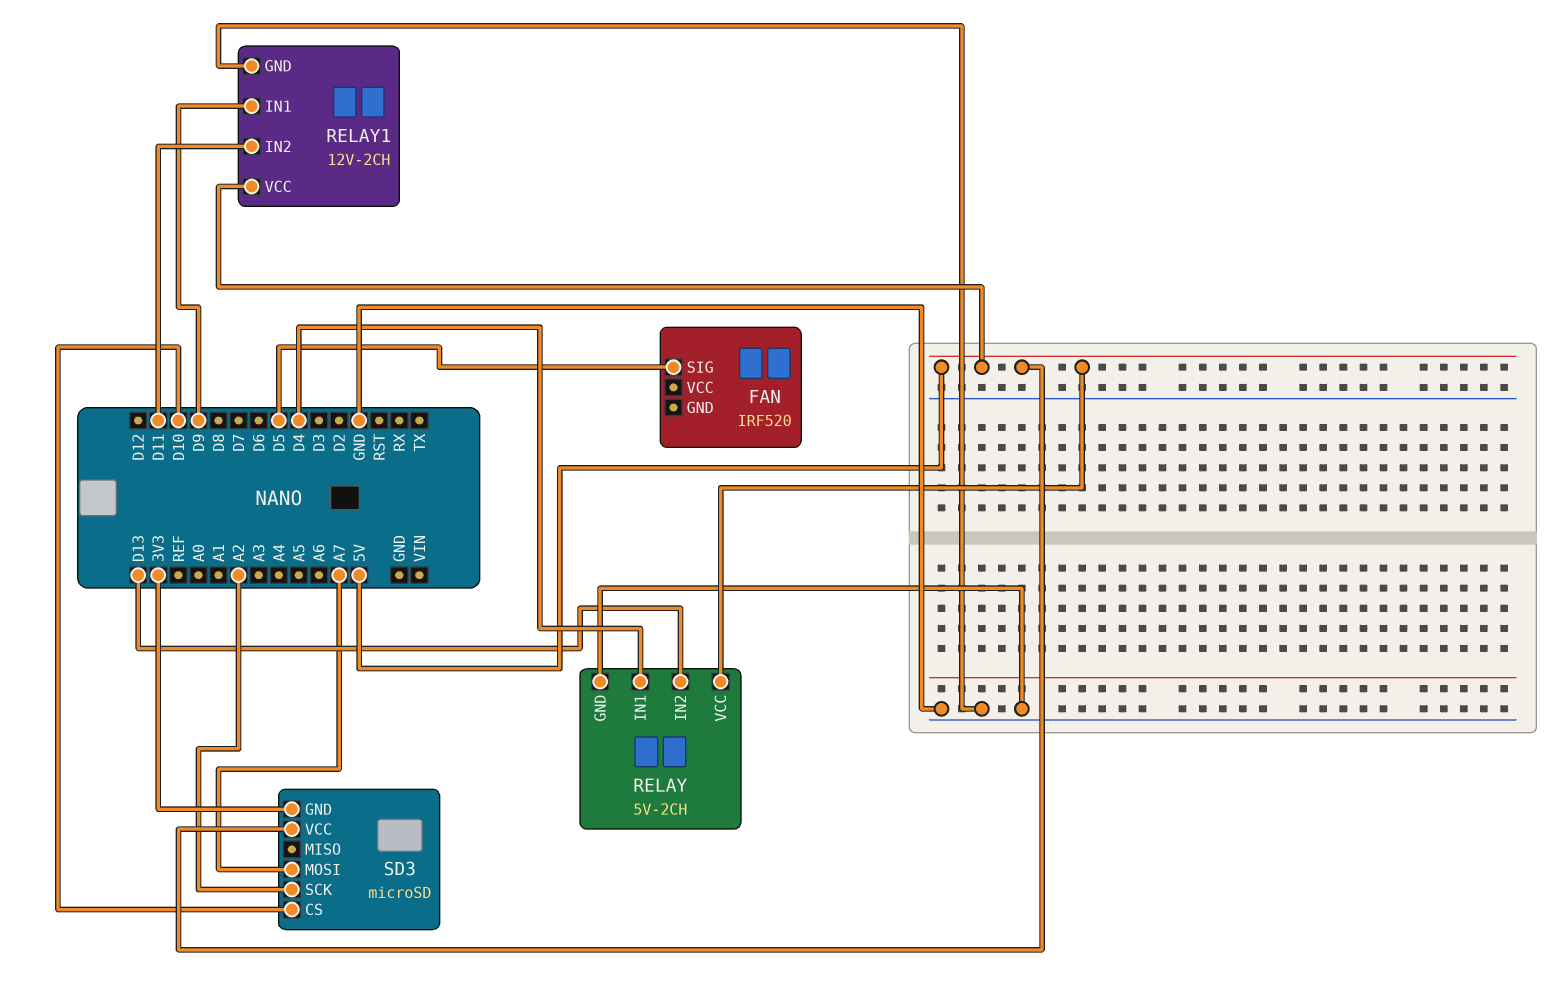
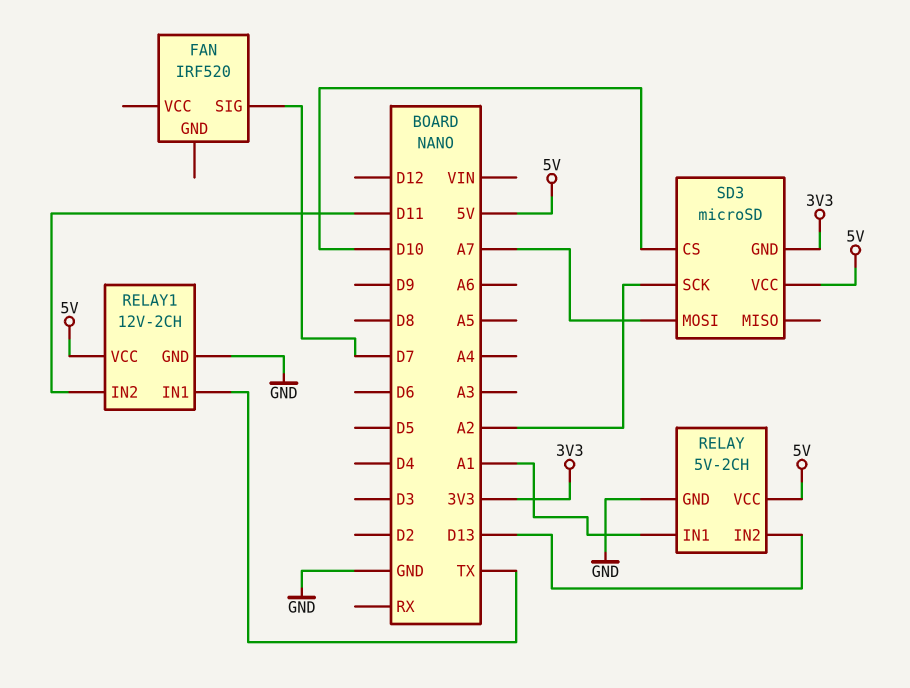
FAN pin SIG: D5 -> D7
RELAY pin IN1: D4 -> A1
RELAY1 pin IN1: D9 -> TX

